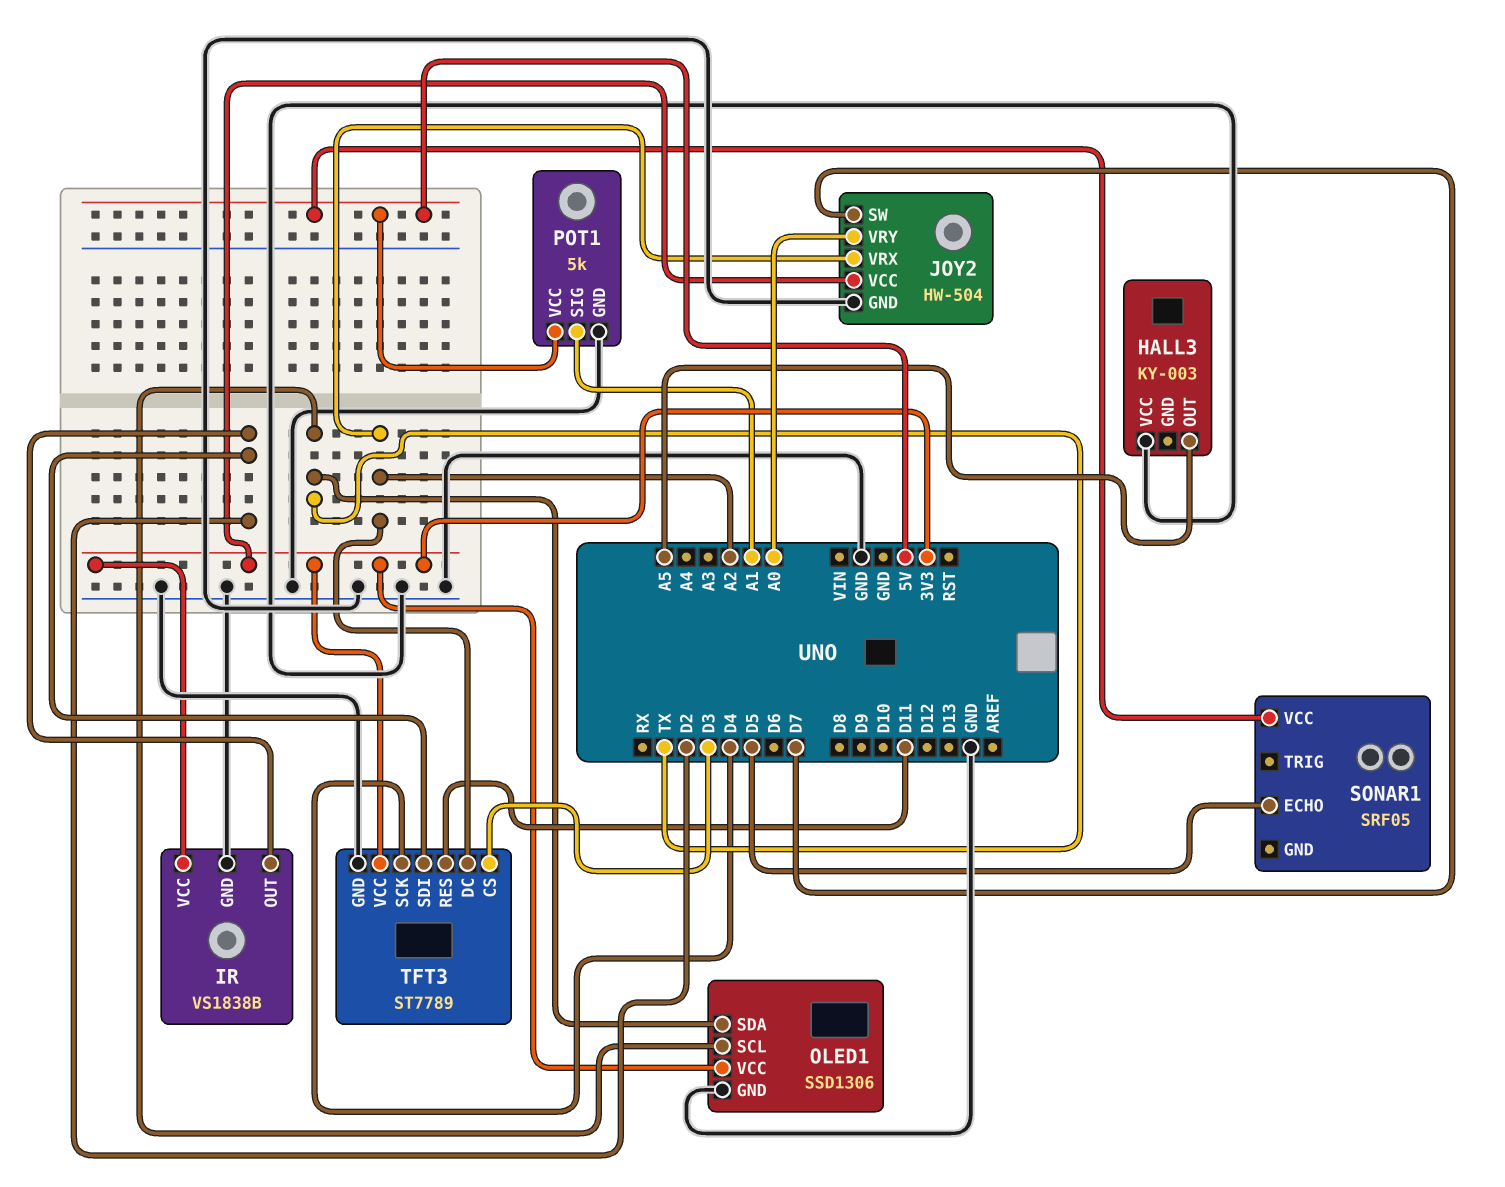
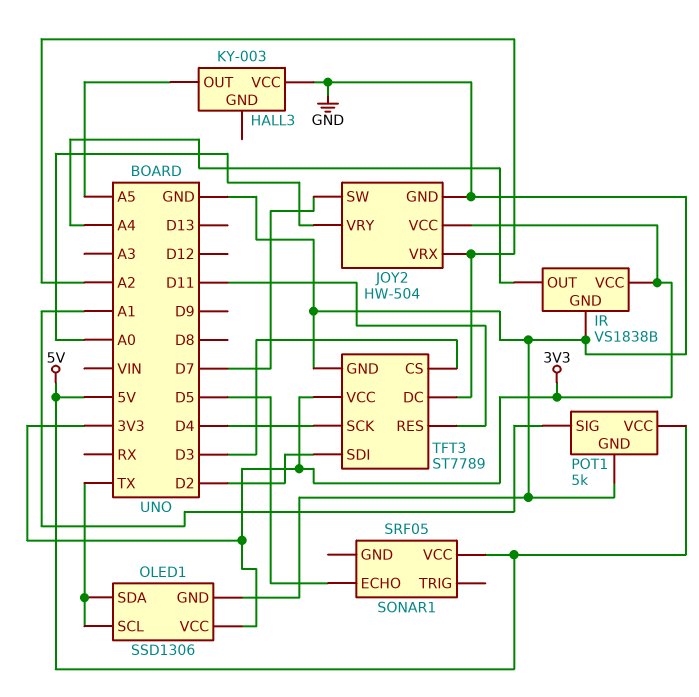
IR pin OUT: D2 -> A4

